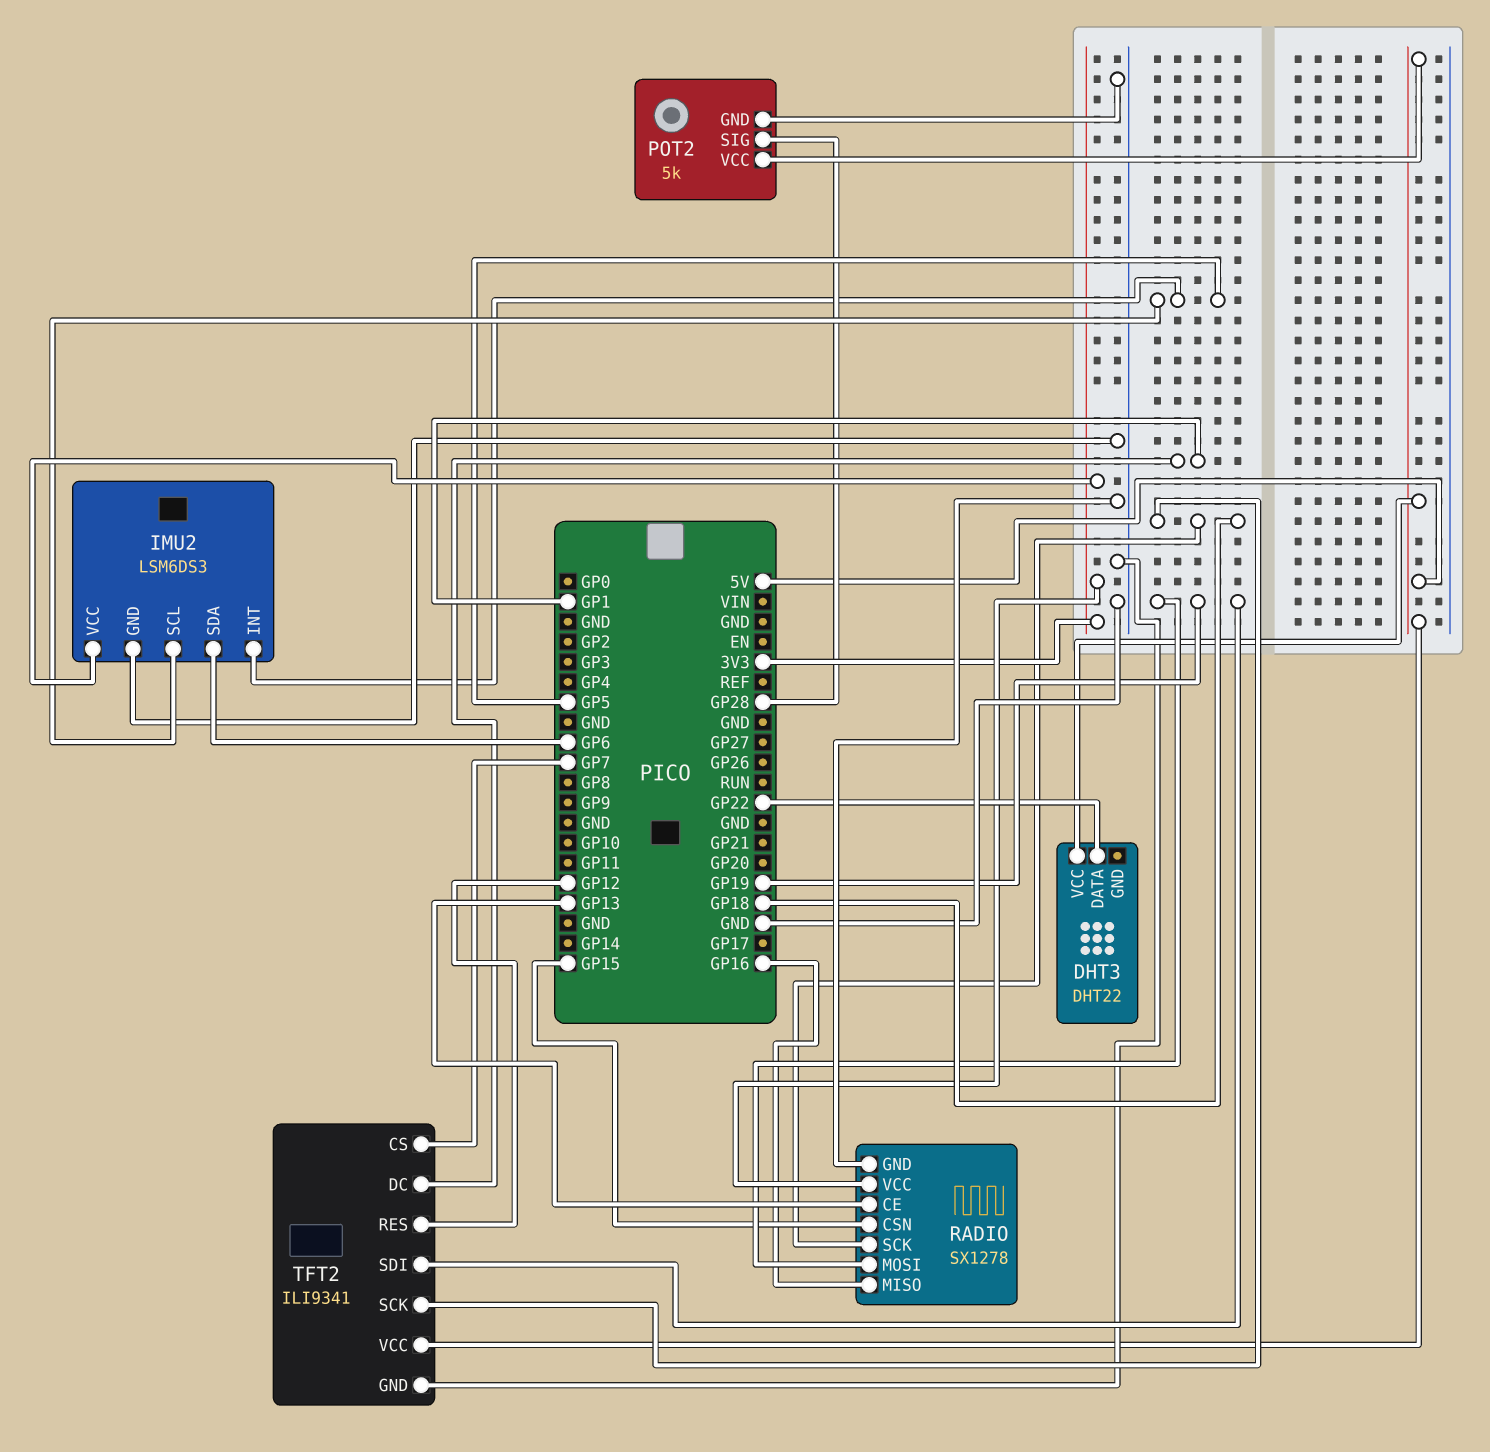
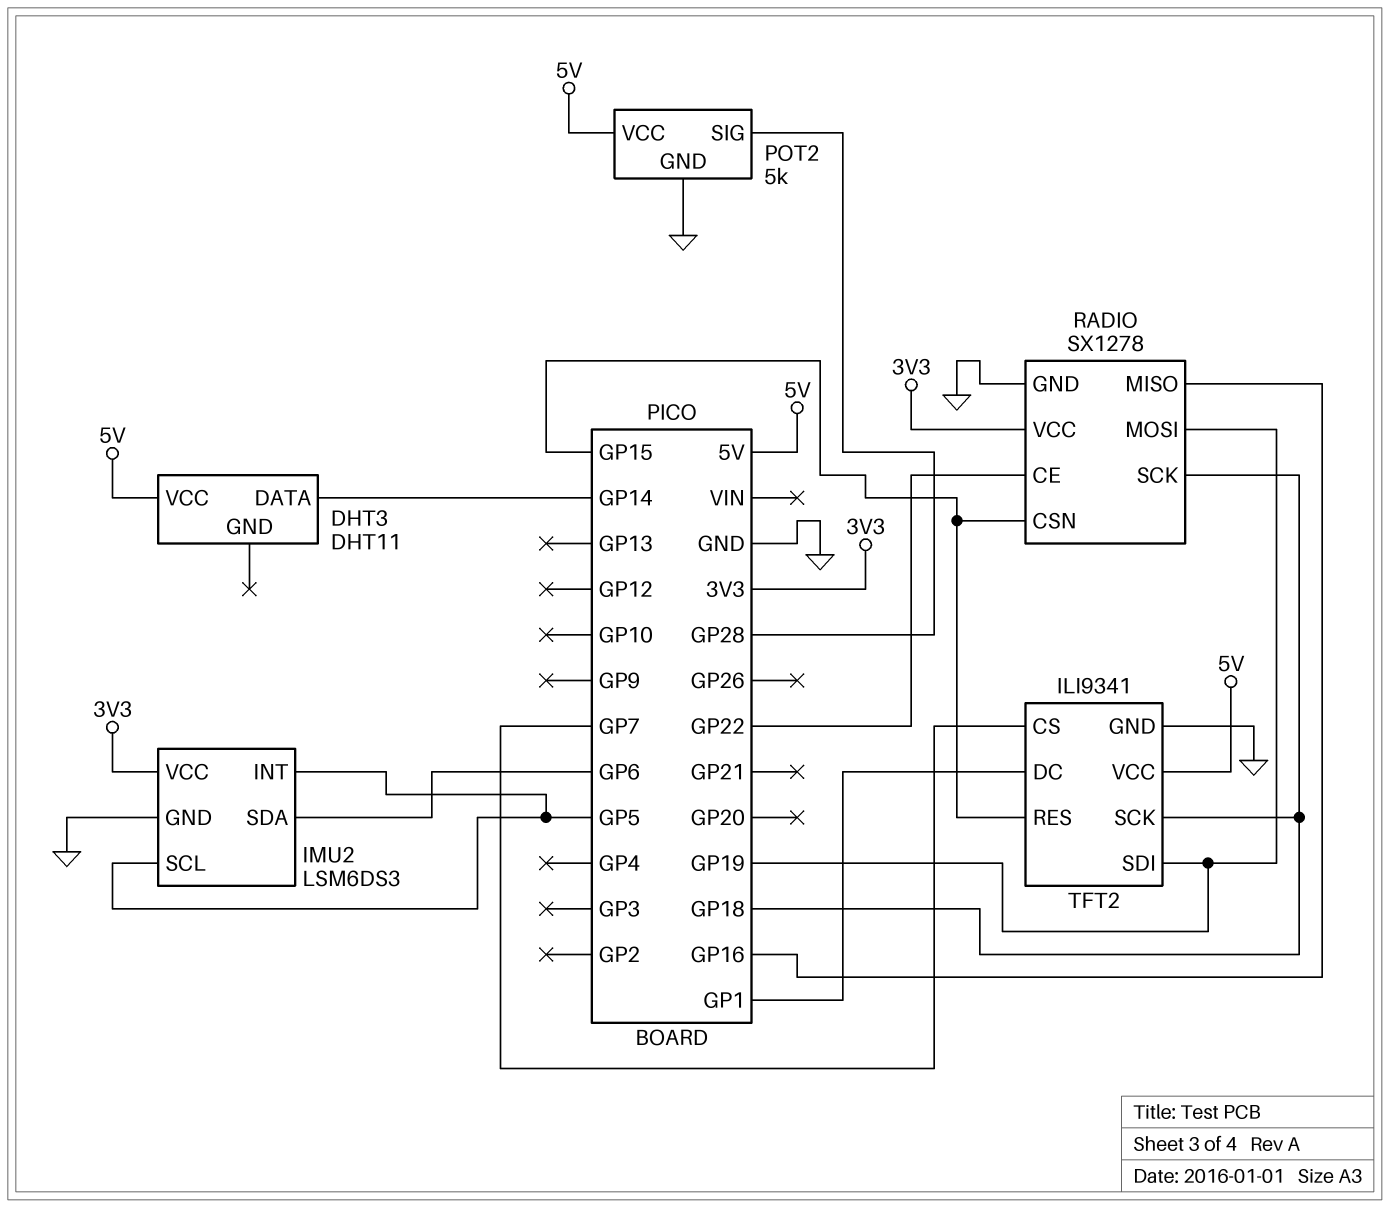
DHT3: DHT22 -> DHT11
DHT3 pin DATA: GP22 -> GP14
RADIO pin CE: GP13 -> GP22
TFT2 pin RES: GP12 -> GP15

